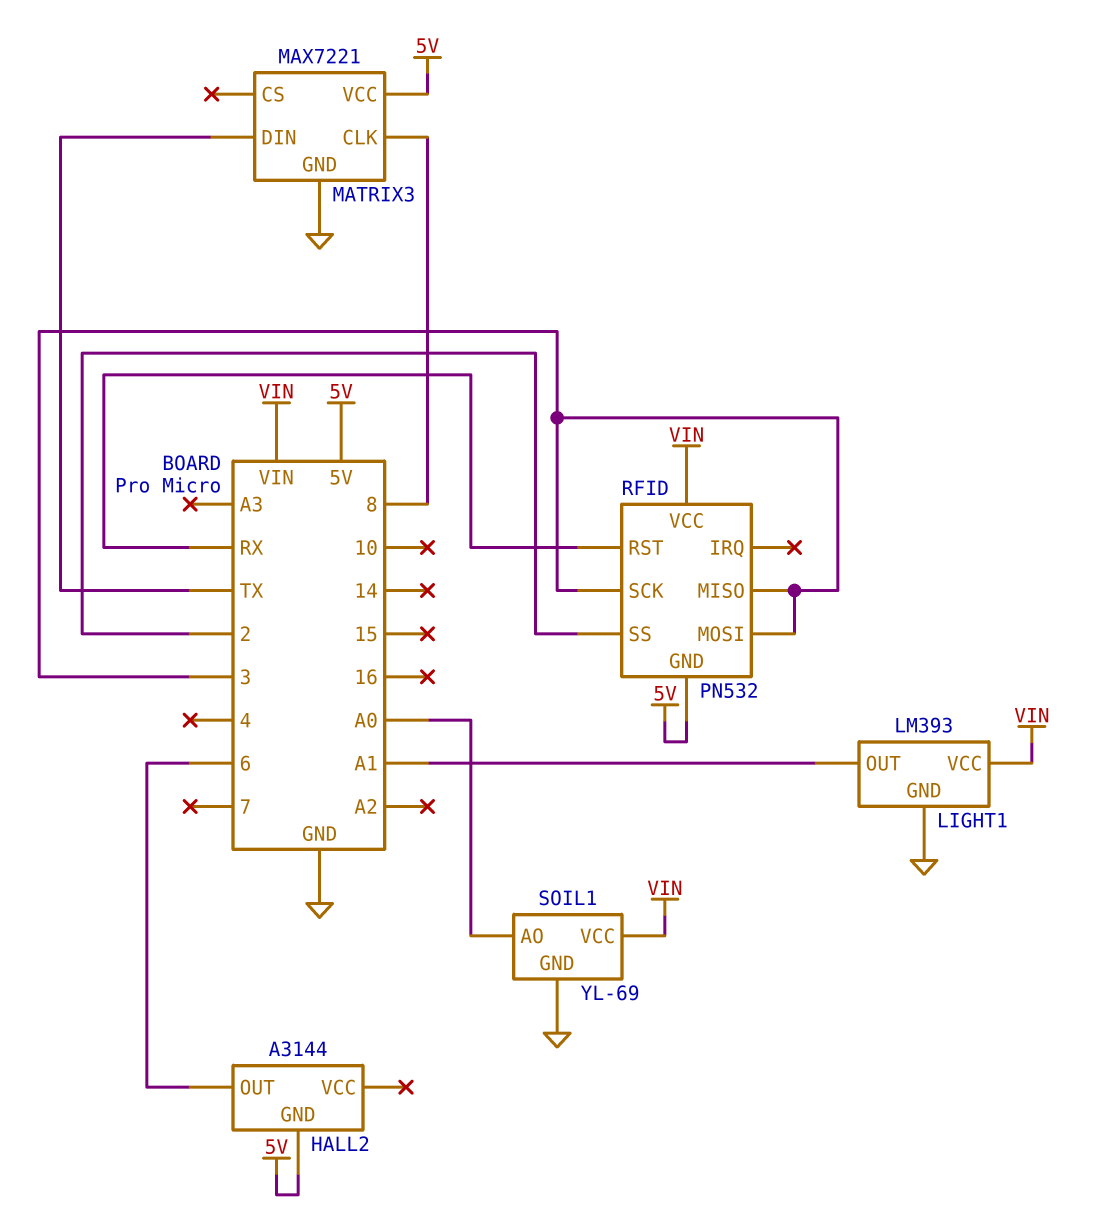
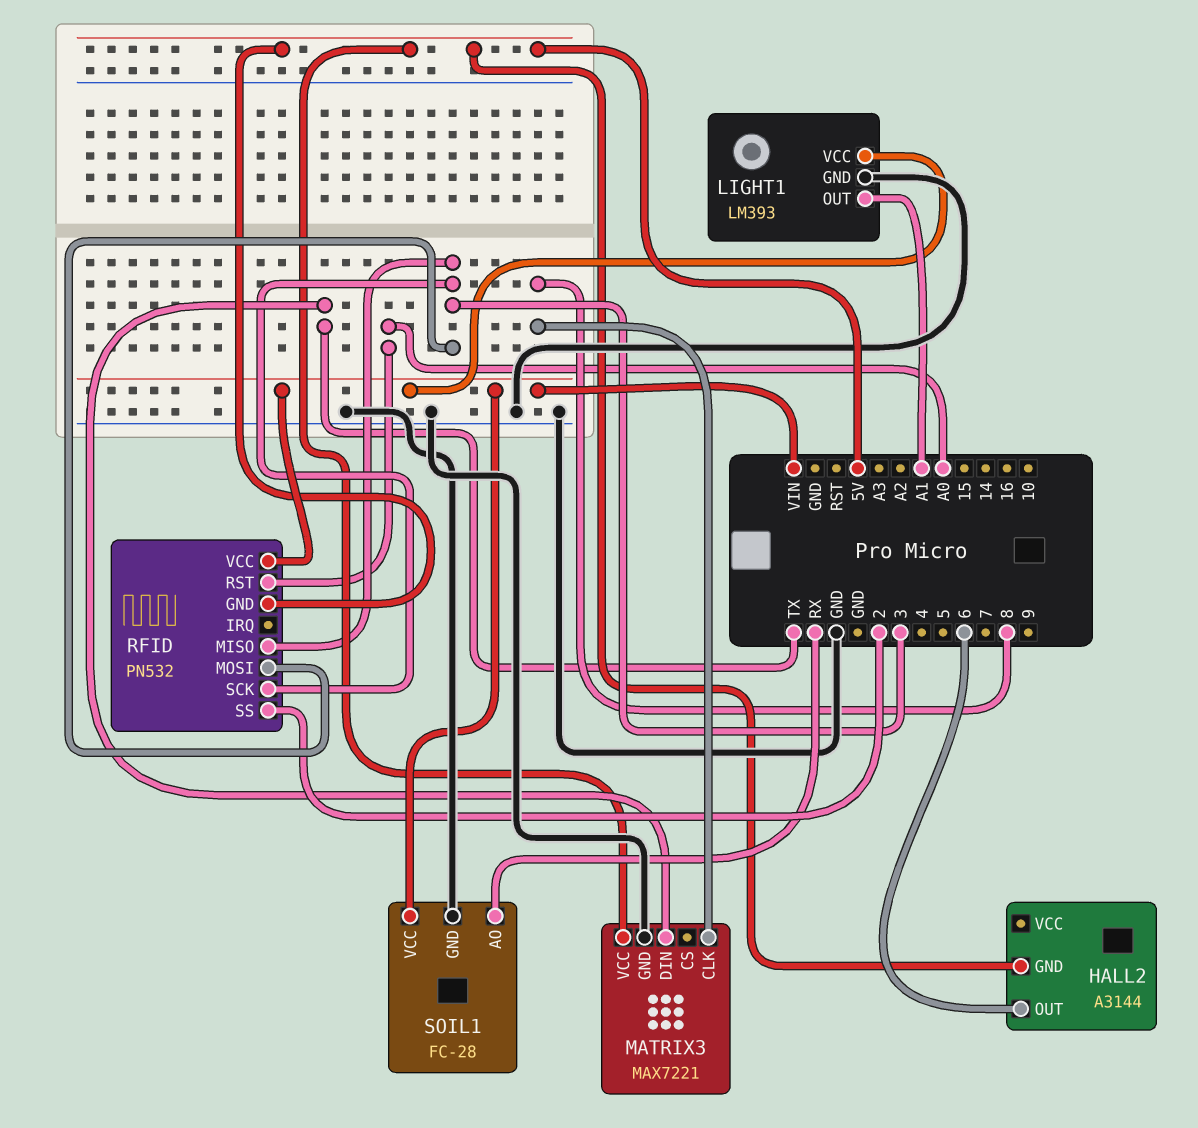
RFID pin RST: RX -> A0
SOIL1: YL-69 -> FC-28
SOIL1 pin AO: A0 -> RX

